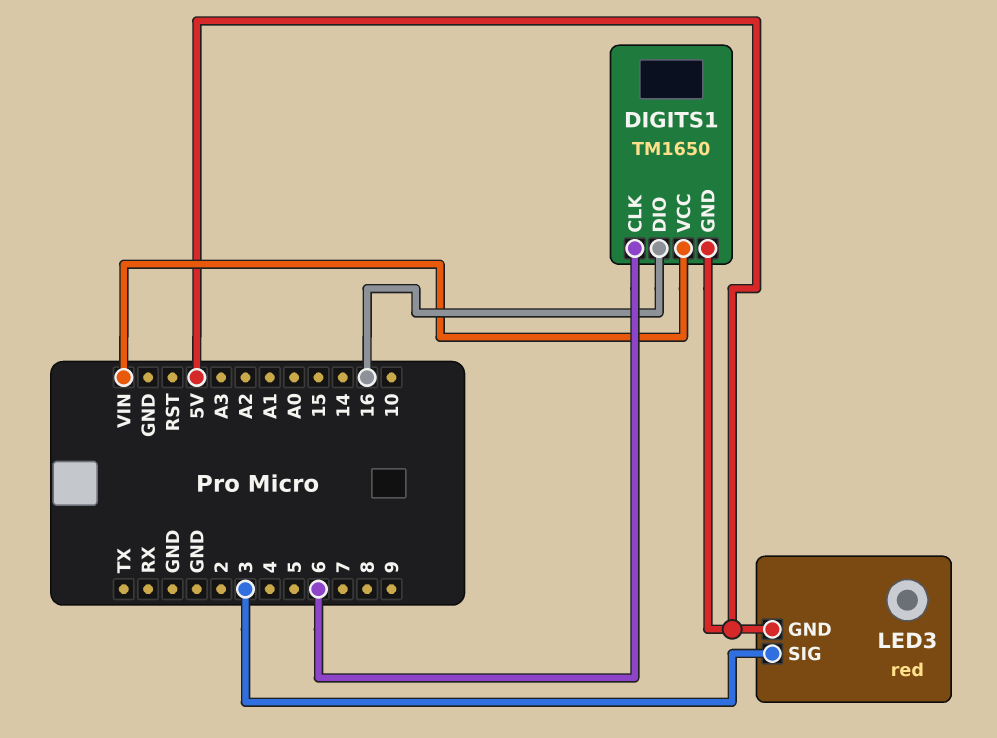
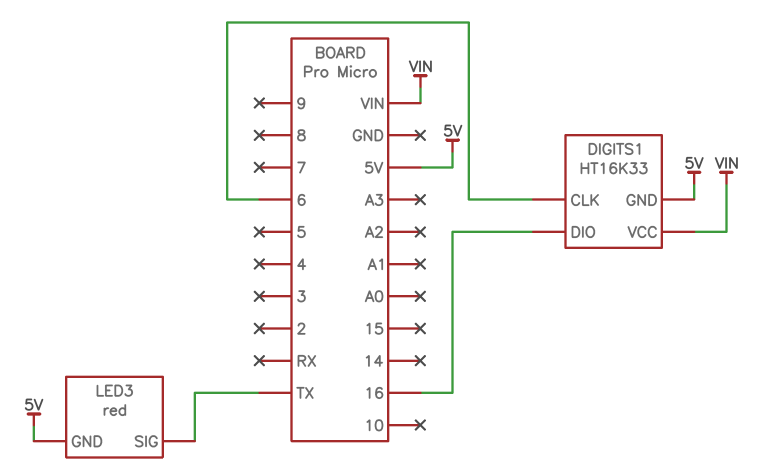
DIGITS1: TM1650 -> HT16K33
LED3 pin SIG: 3 -> TX

